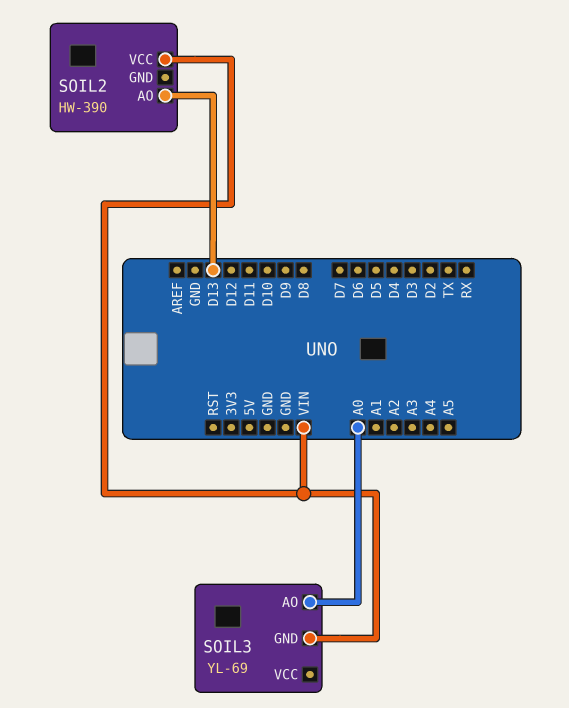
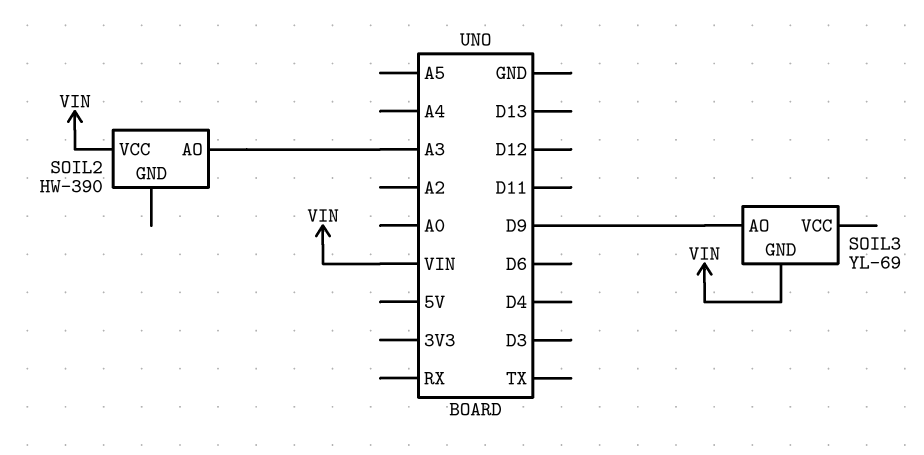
SOIL2 pin AO: D13 -> A3
SOIL3 pin AO: A0 -> D9

